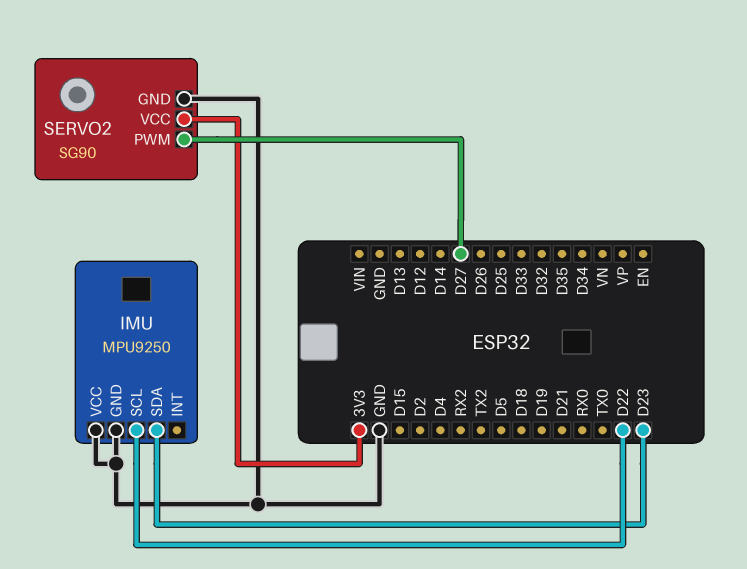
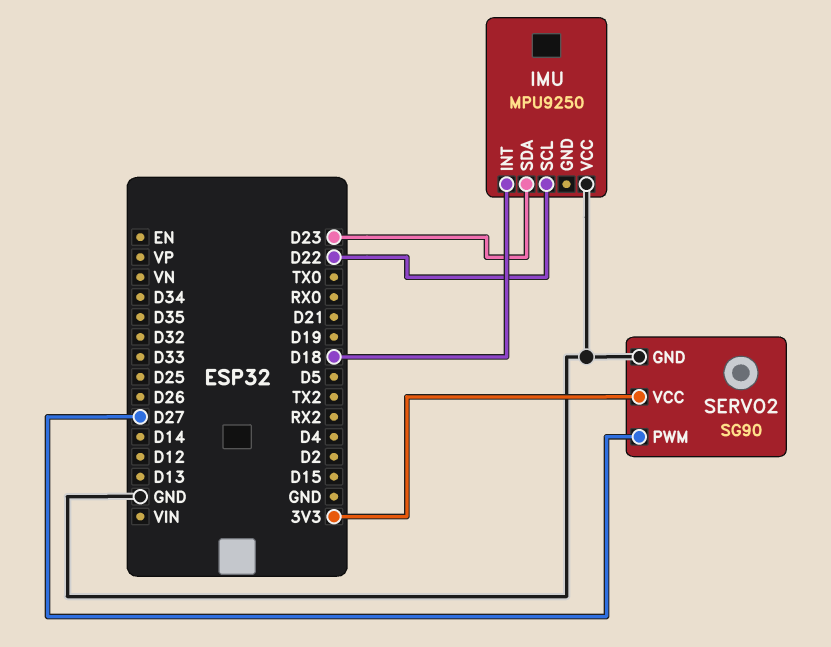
IMU pin GND: GND -> none
IMU pin INT: none -> D18

